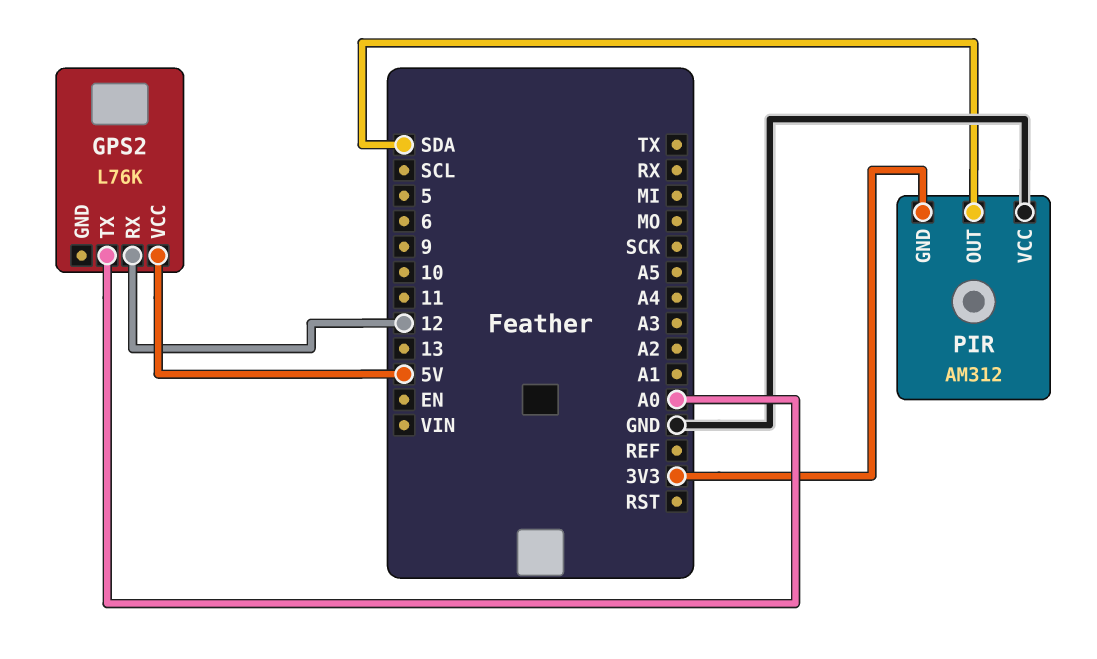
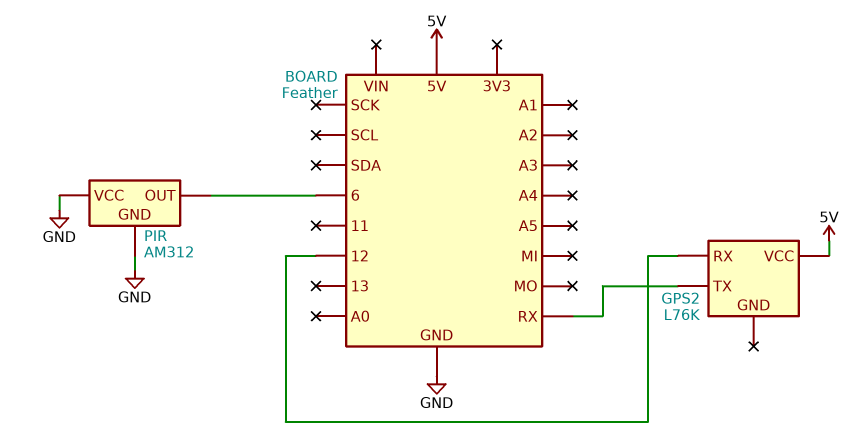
GPS2 pin TX: A0 -> RX
PIR pin GND: 3V3 -> GND
PIR pin OUT: SDA -> 6

